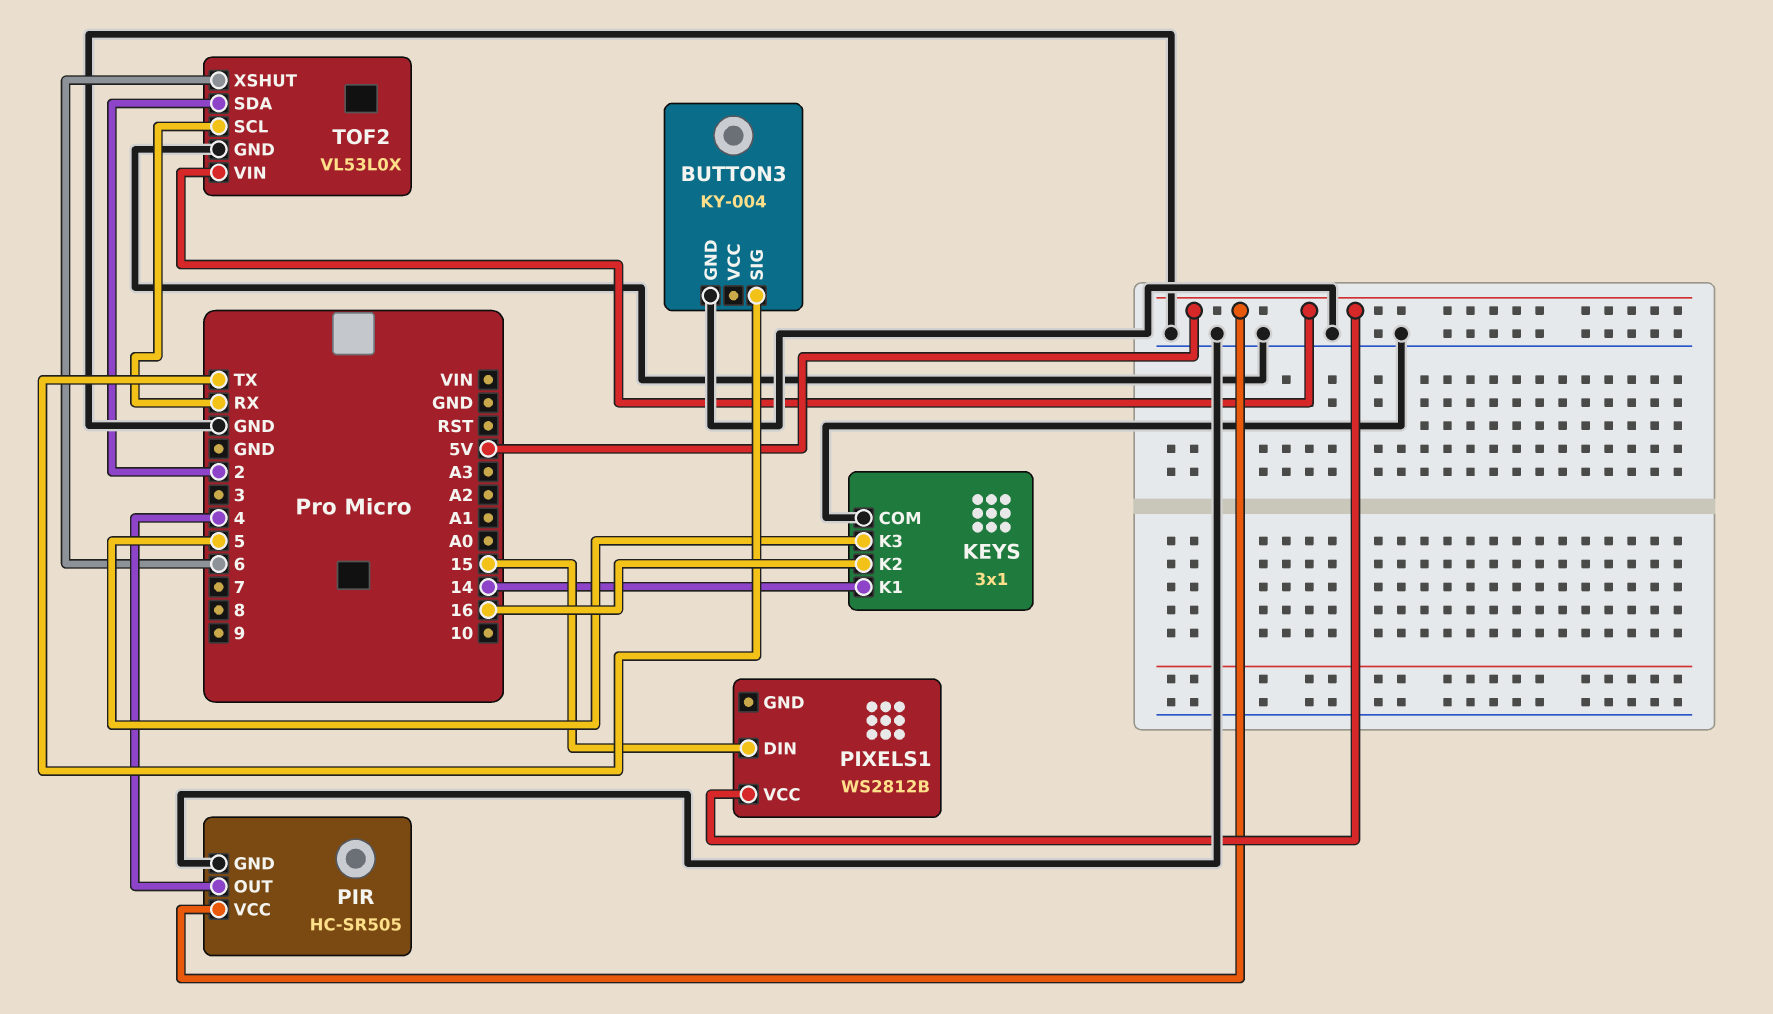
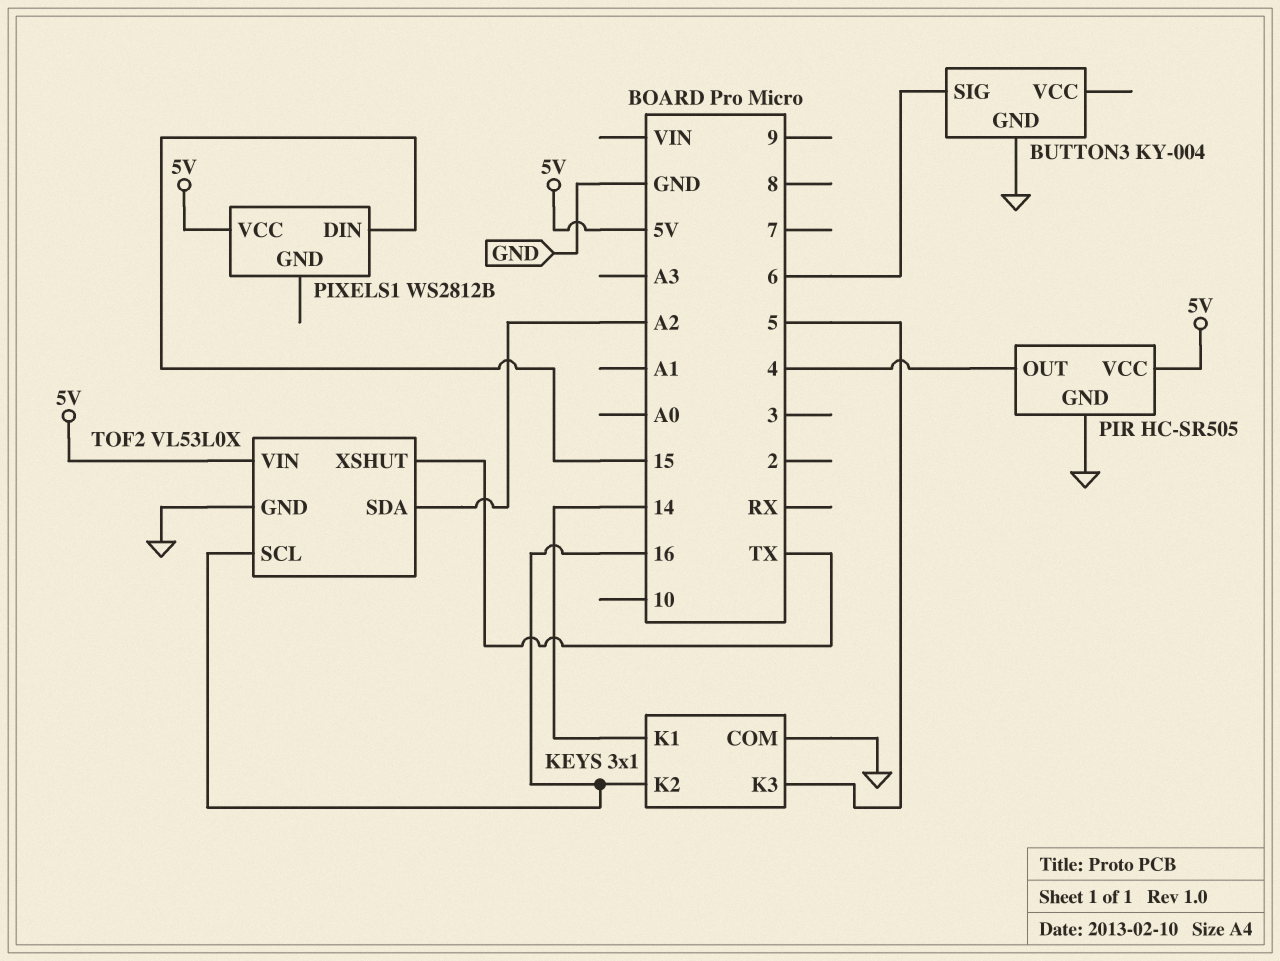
BUTTON3 pin SIG: TX -> 6
TOF2 pin SCL: RX -> 16
TOF2 pin SDA: 2 -> A2
TOF2 pin XSHUT: 6 -> TX

